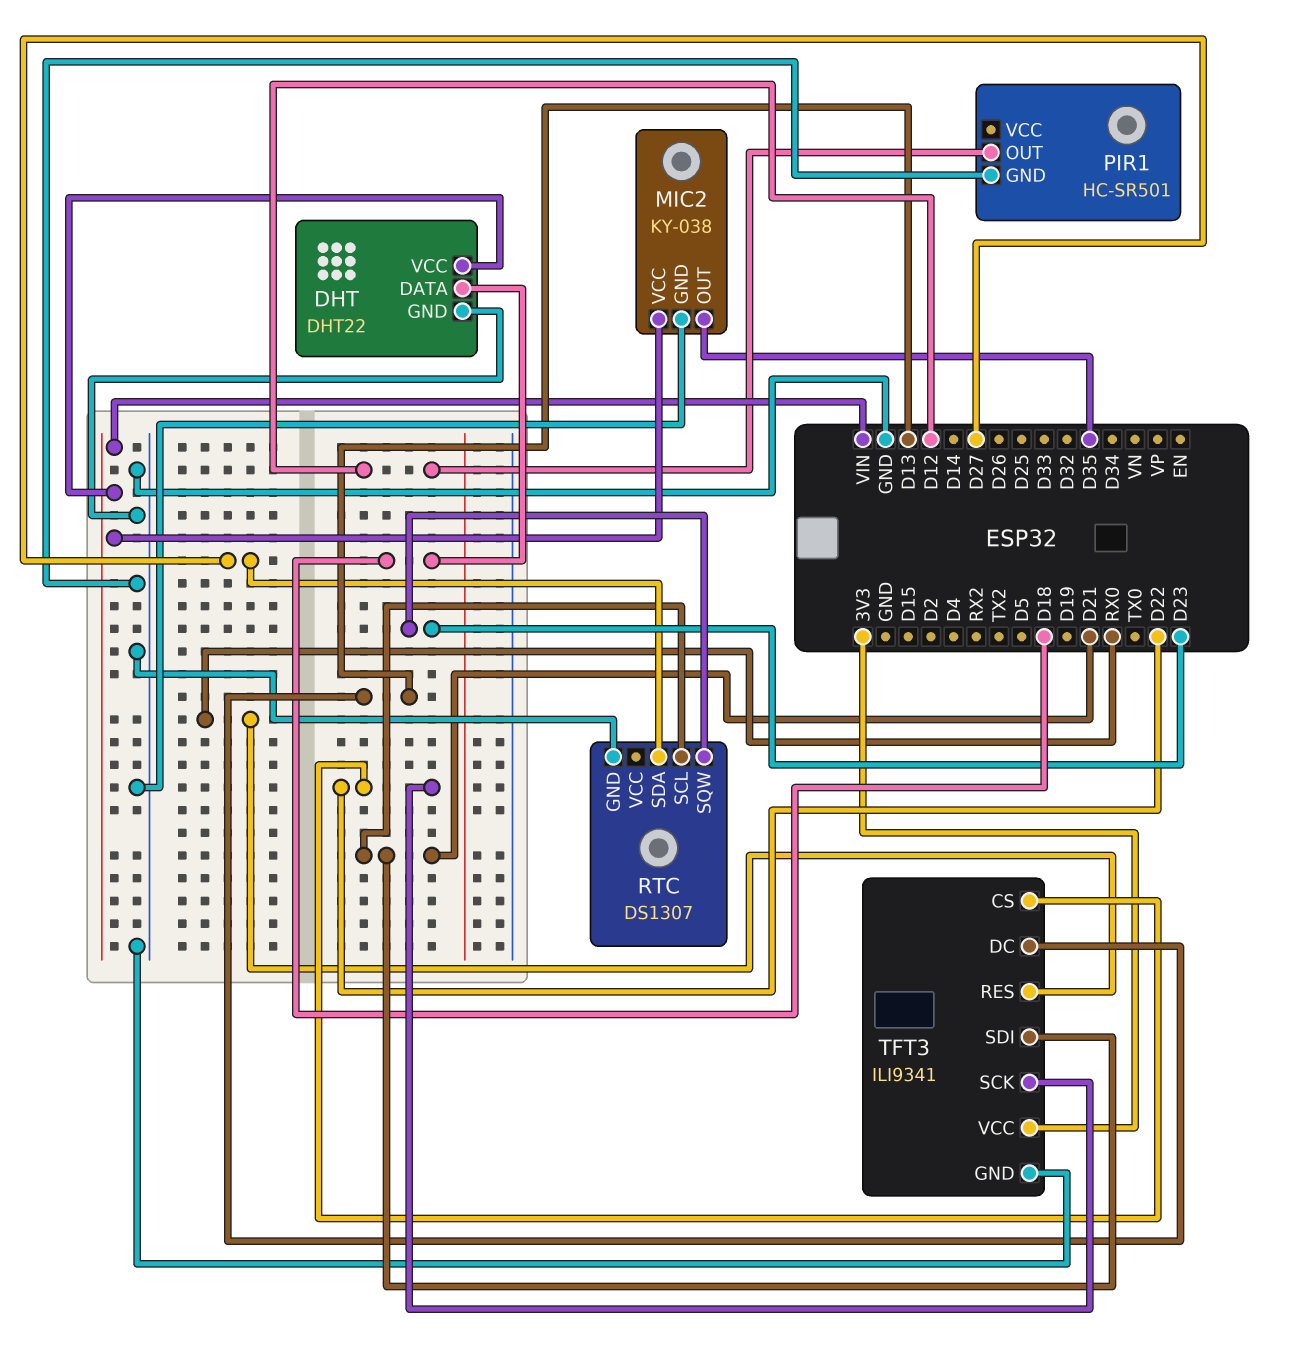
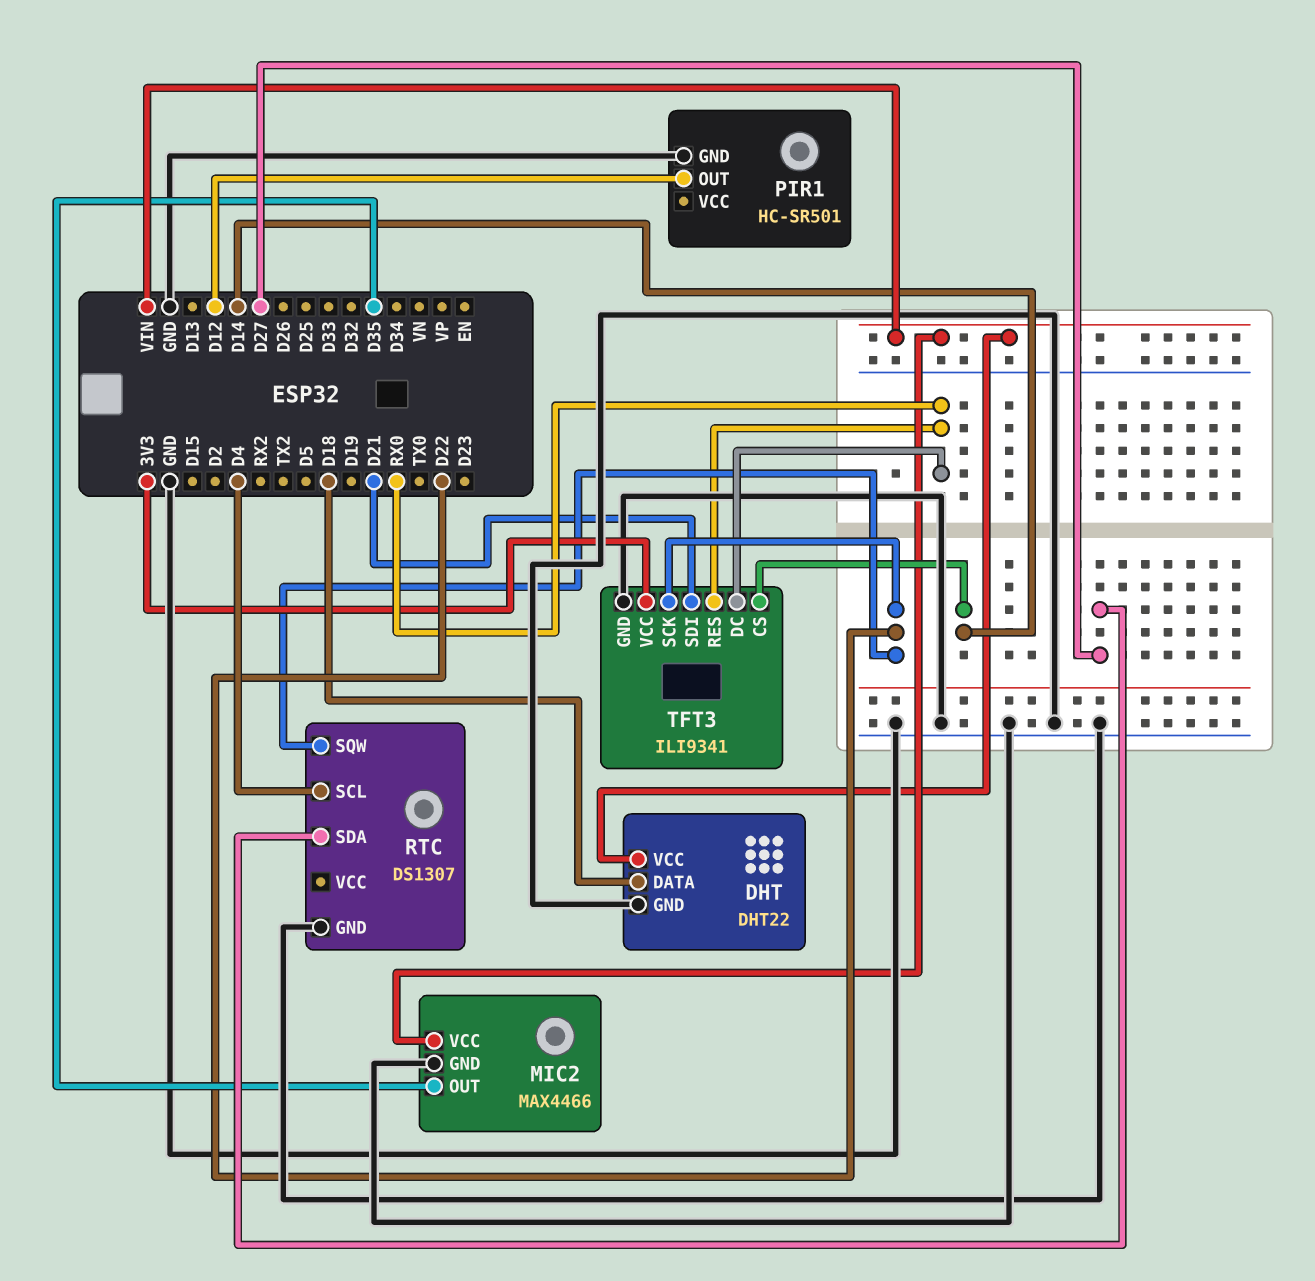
MIC2: KY-038 -> MAX4466
RTC pin SCL: D21 -> D4
RTC pin SQW: D23 -> D22
TFT3 pin CS: D22 -> D14
TFT3 pin DC: D13 -> RX0

